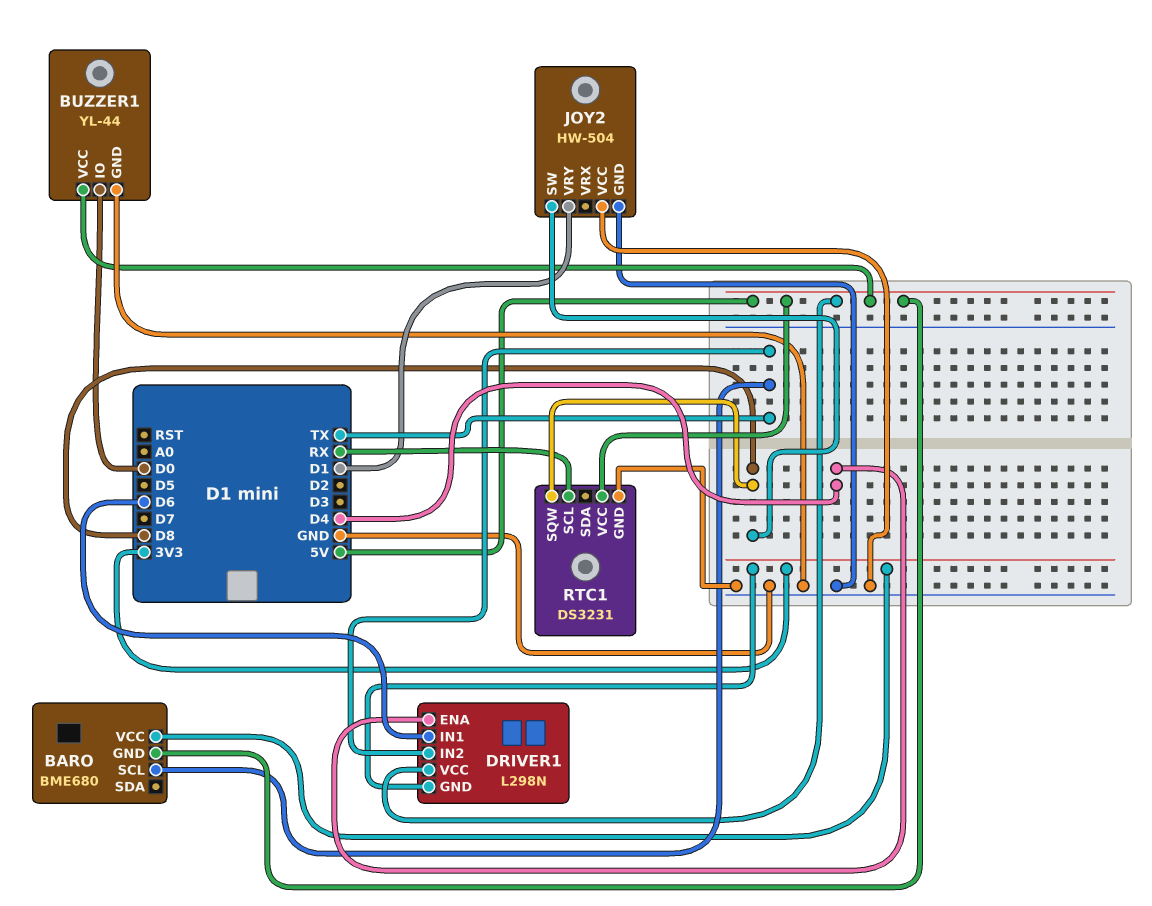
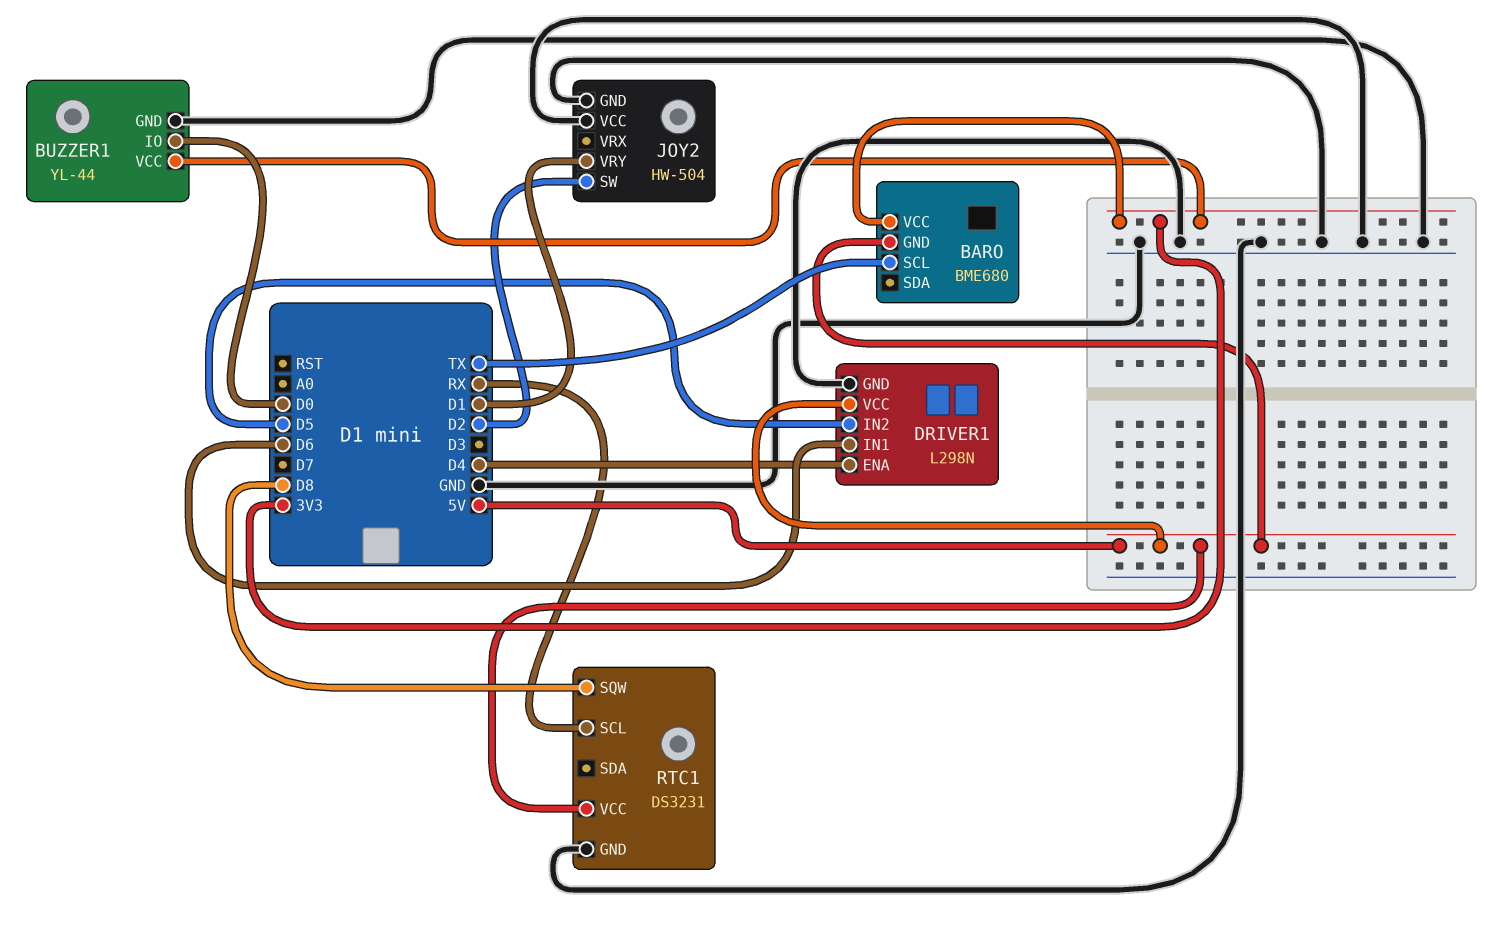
BUZZER1 pin VCC: 5V -> 3V3
DRIVER1 pin GND: 3V3 -> GND
DRIVER1 pin IN2: TX -> D5
JOY2 pin SW: D8 -> D2

